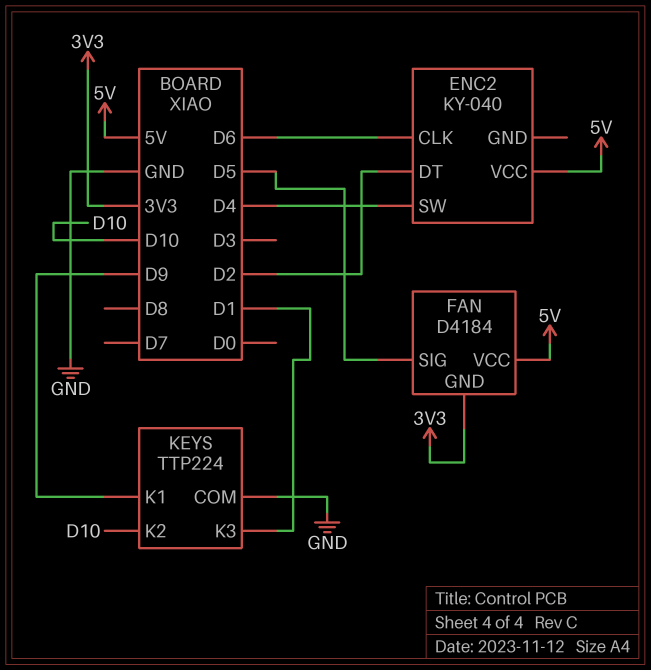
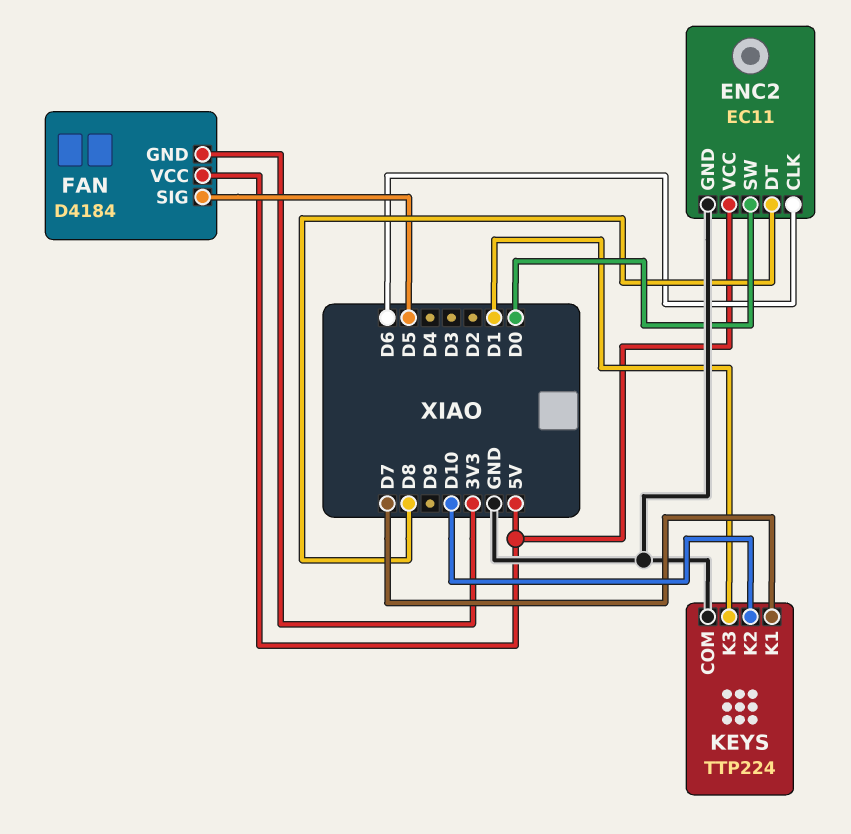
ENC2: KY-040 -> EC11
ENC2 pin DT: D2 -> D8
ENC2 pin GND: none -> GND
ENC2 pin SW: D4 -> D0
KEYS pin K1: D9 -> D7

